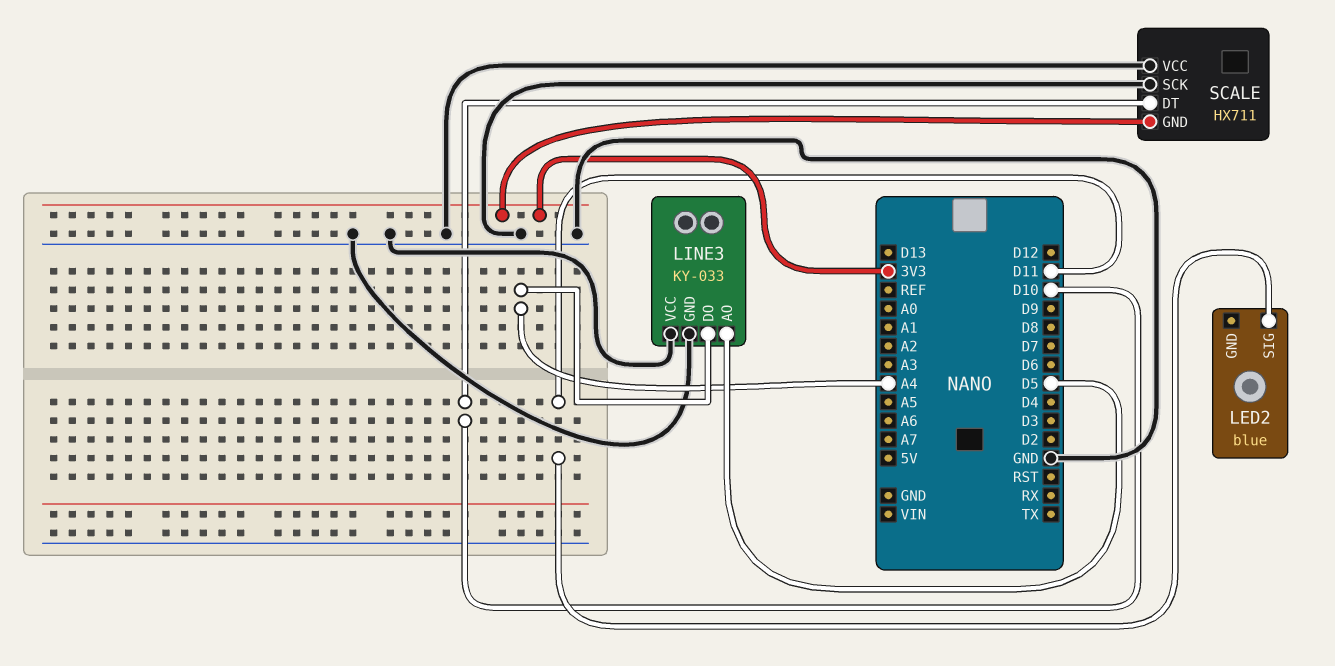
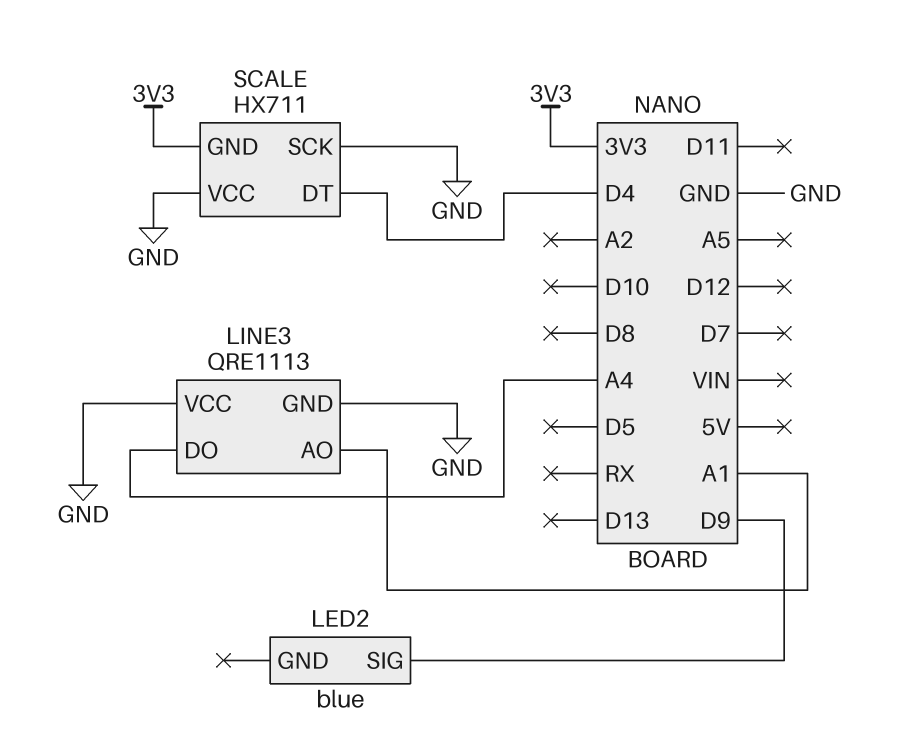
LED2 pin SIG: D11 -> D9
LINE3: KY-033 -> QRE1113
LINE3 pin AO: D5 -> A1
SCALE pin DT: D10 -> D4

